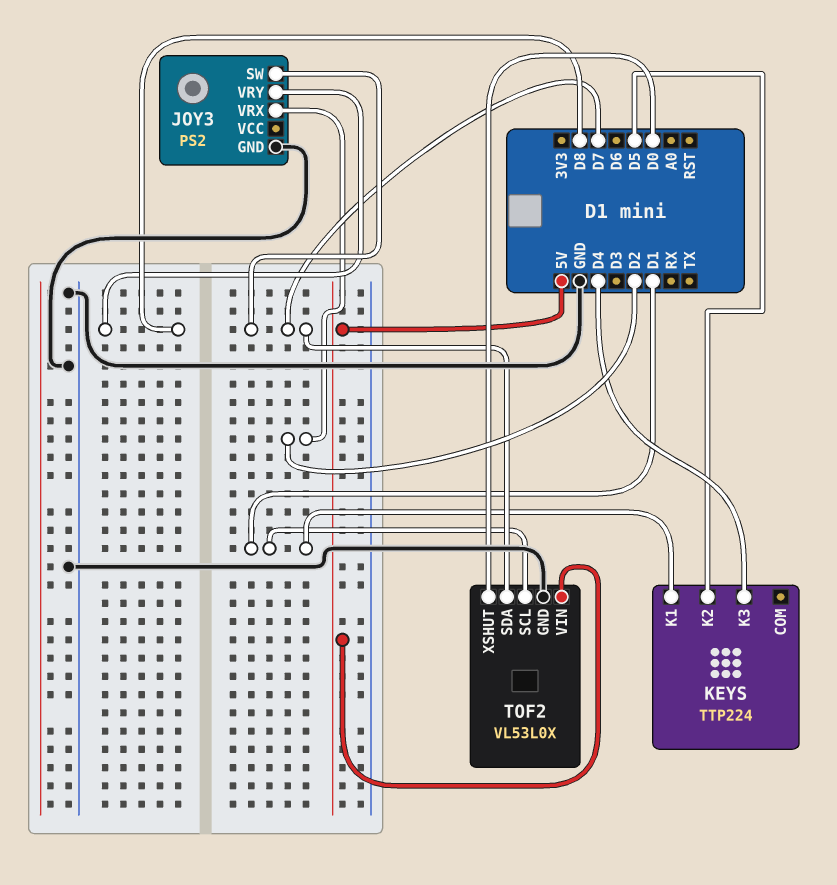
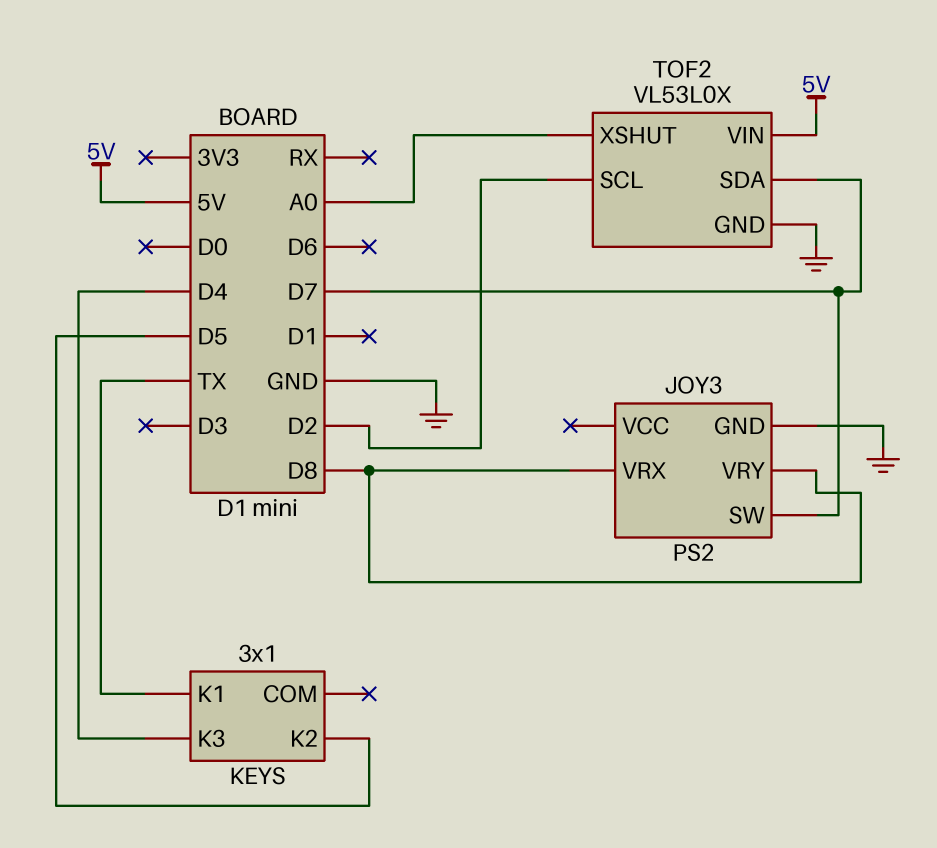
JOY3 pin VRX: D2 -> D8
KEYS: TTP224 -> 3x1
KEYS pin K1: D1 -> TX
TOF2 pin SCL: D1 -> D2
TOF2 pin XSHUT: D0 -> A0

